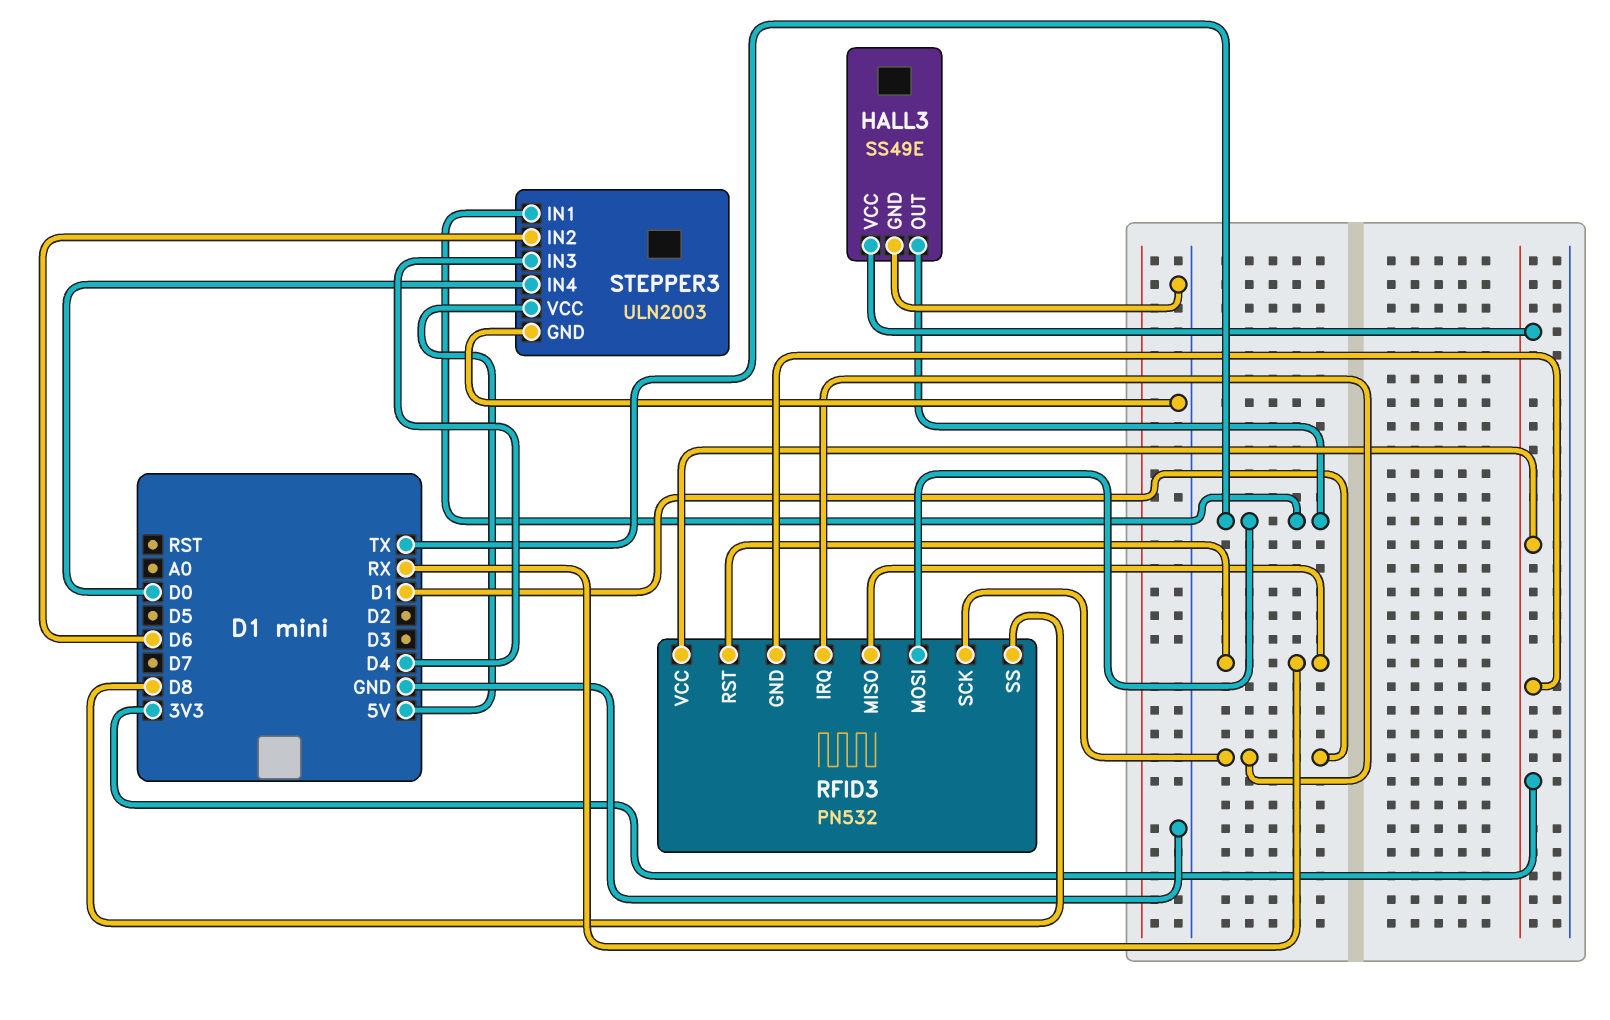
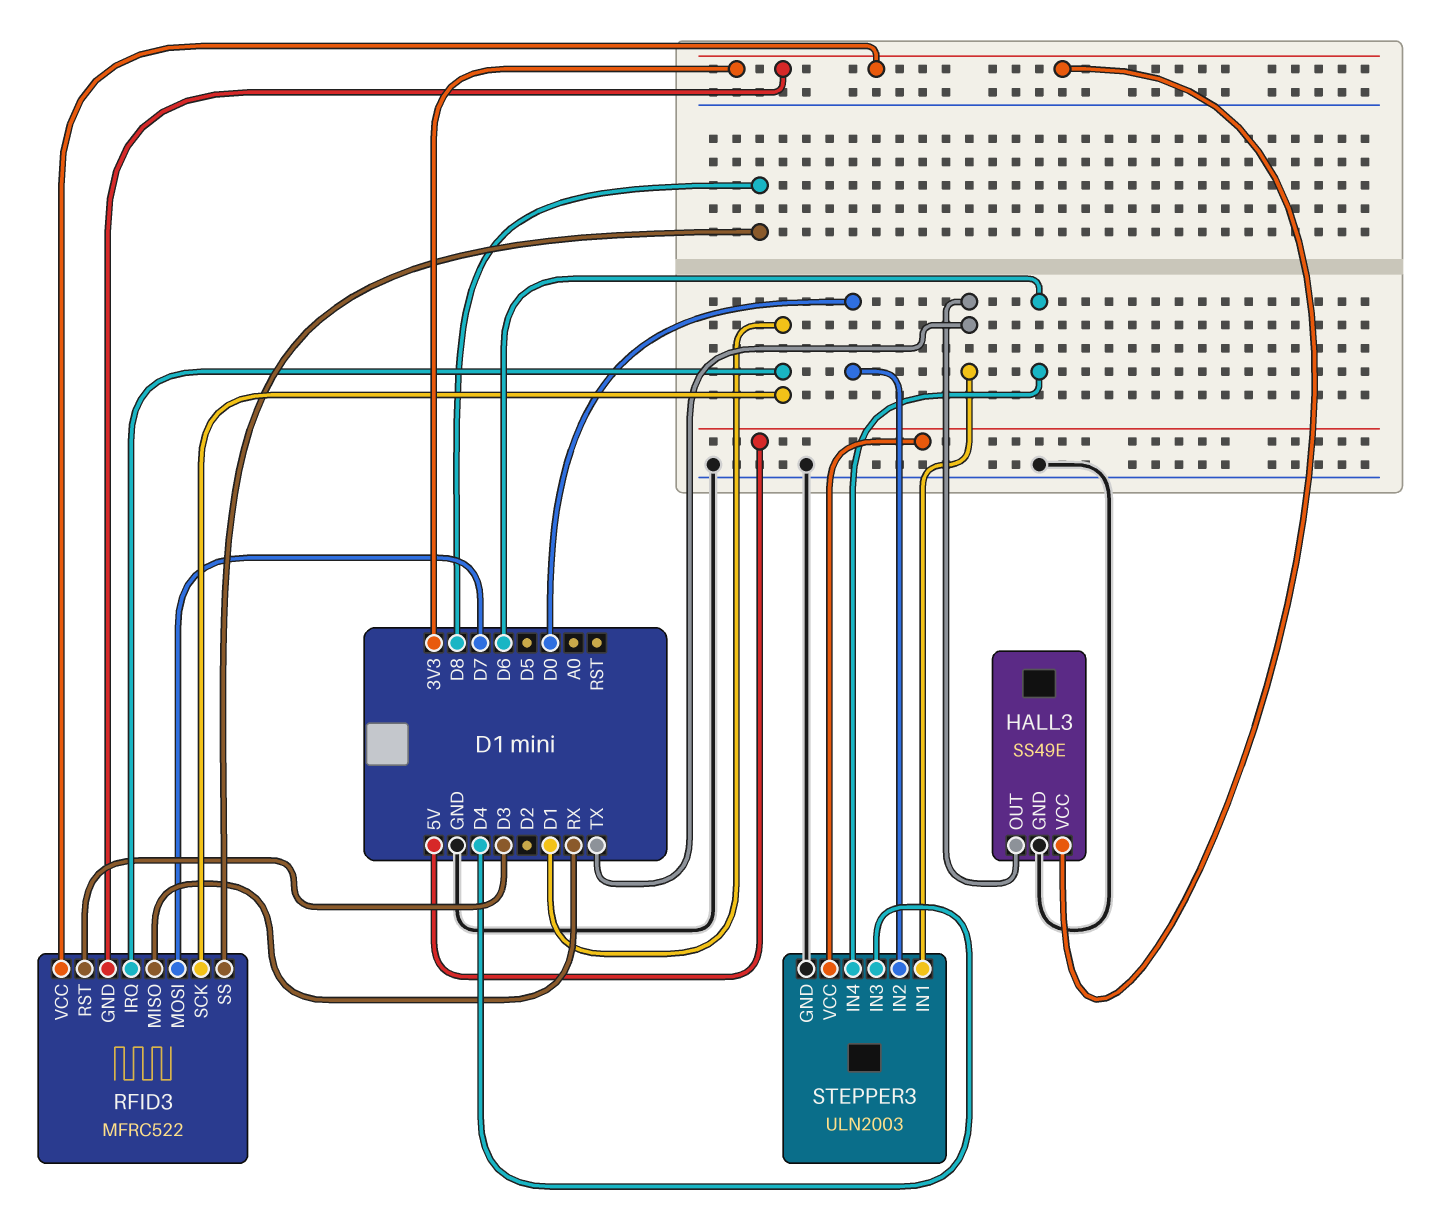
RFID3: PN532 -> MFRC522
RFID3 pin MOSI: TX -> D7
RFID3 pin RST: RX -> D3
STEPPER3 pin IN2: D6 -> D0
STEPPER3 pin IN4: D0 -> D6

